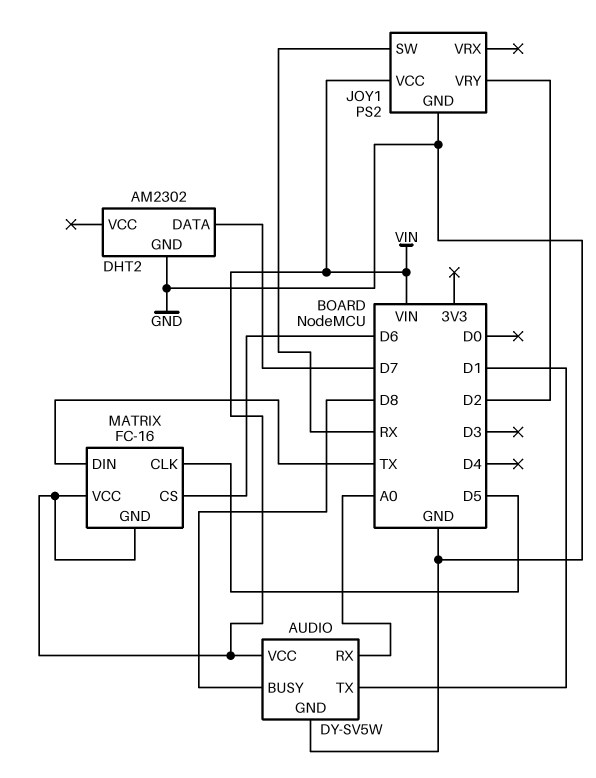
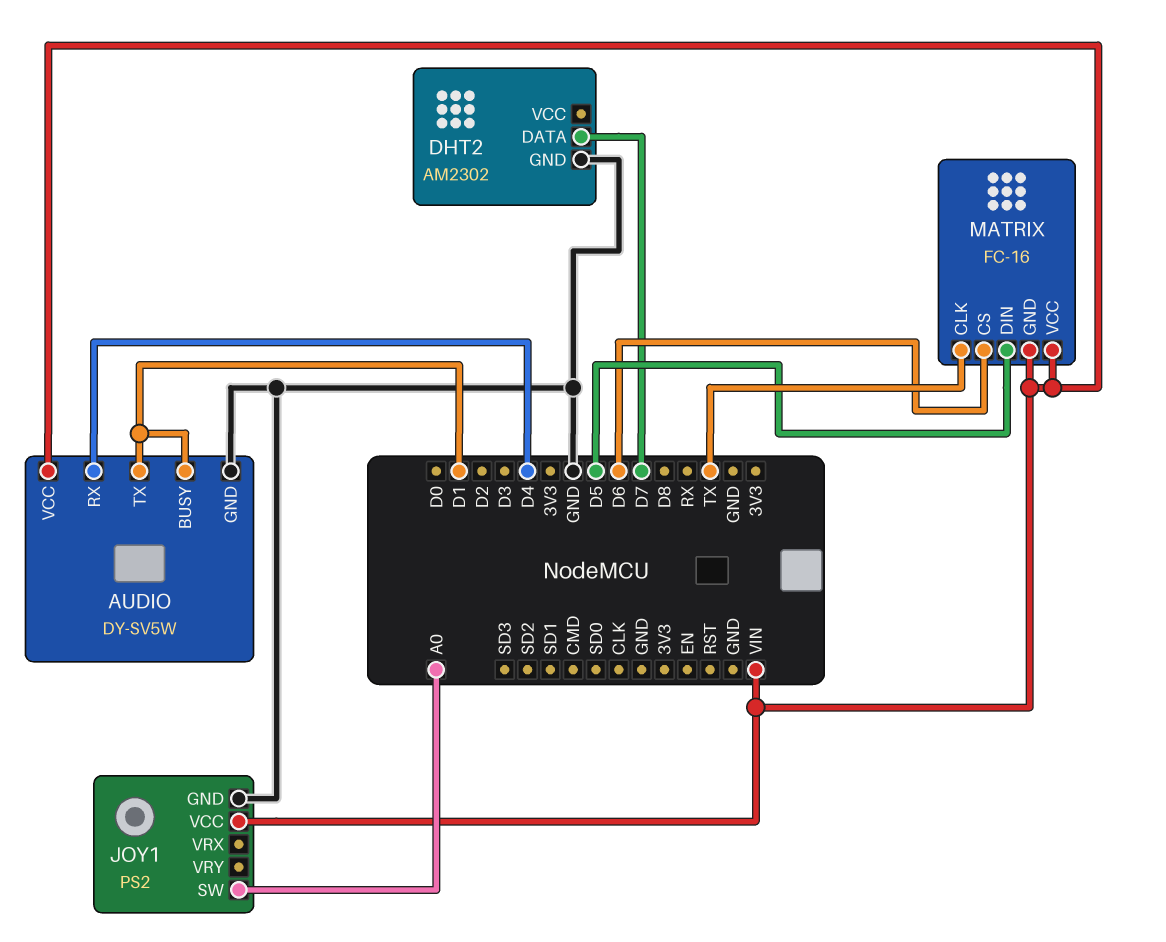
AUDIO pin BUSY: D8 -> D1
AUDIO pin RX: A0 -> D4
JOY1 pin SW: RX -> A0
JOY1 pin VRY: D2 -> none
MATRIX pin CLK: D5 -> TX
MATRIX pin DIN: TX -> D5

